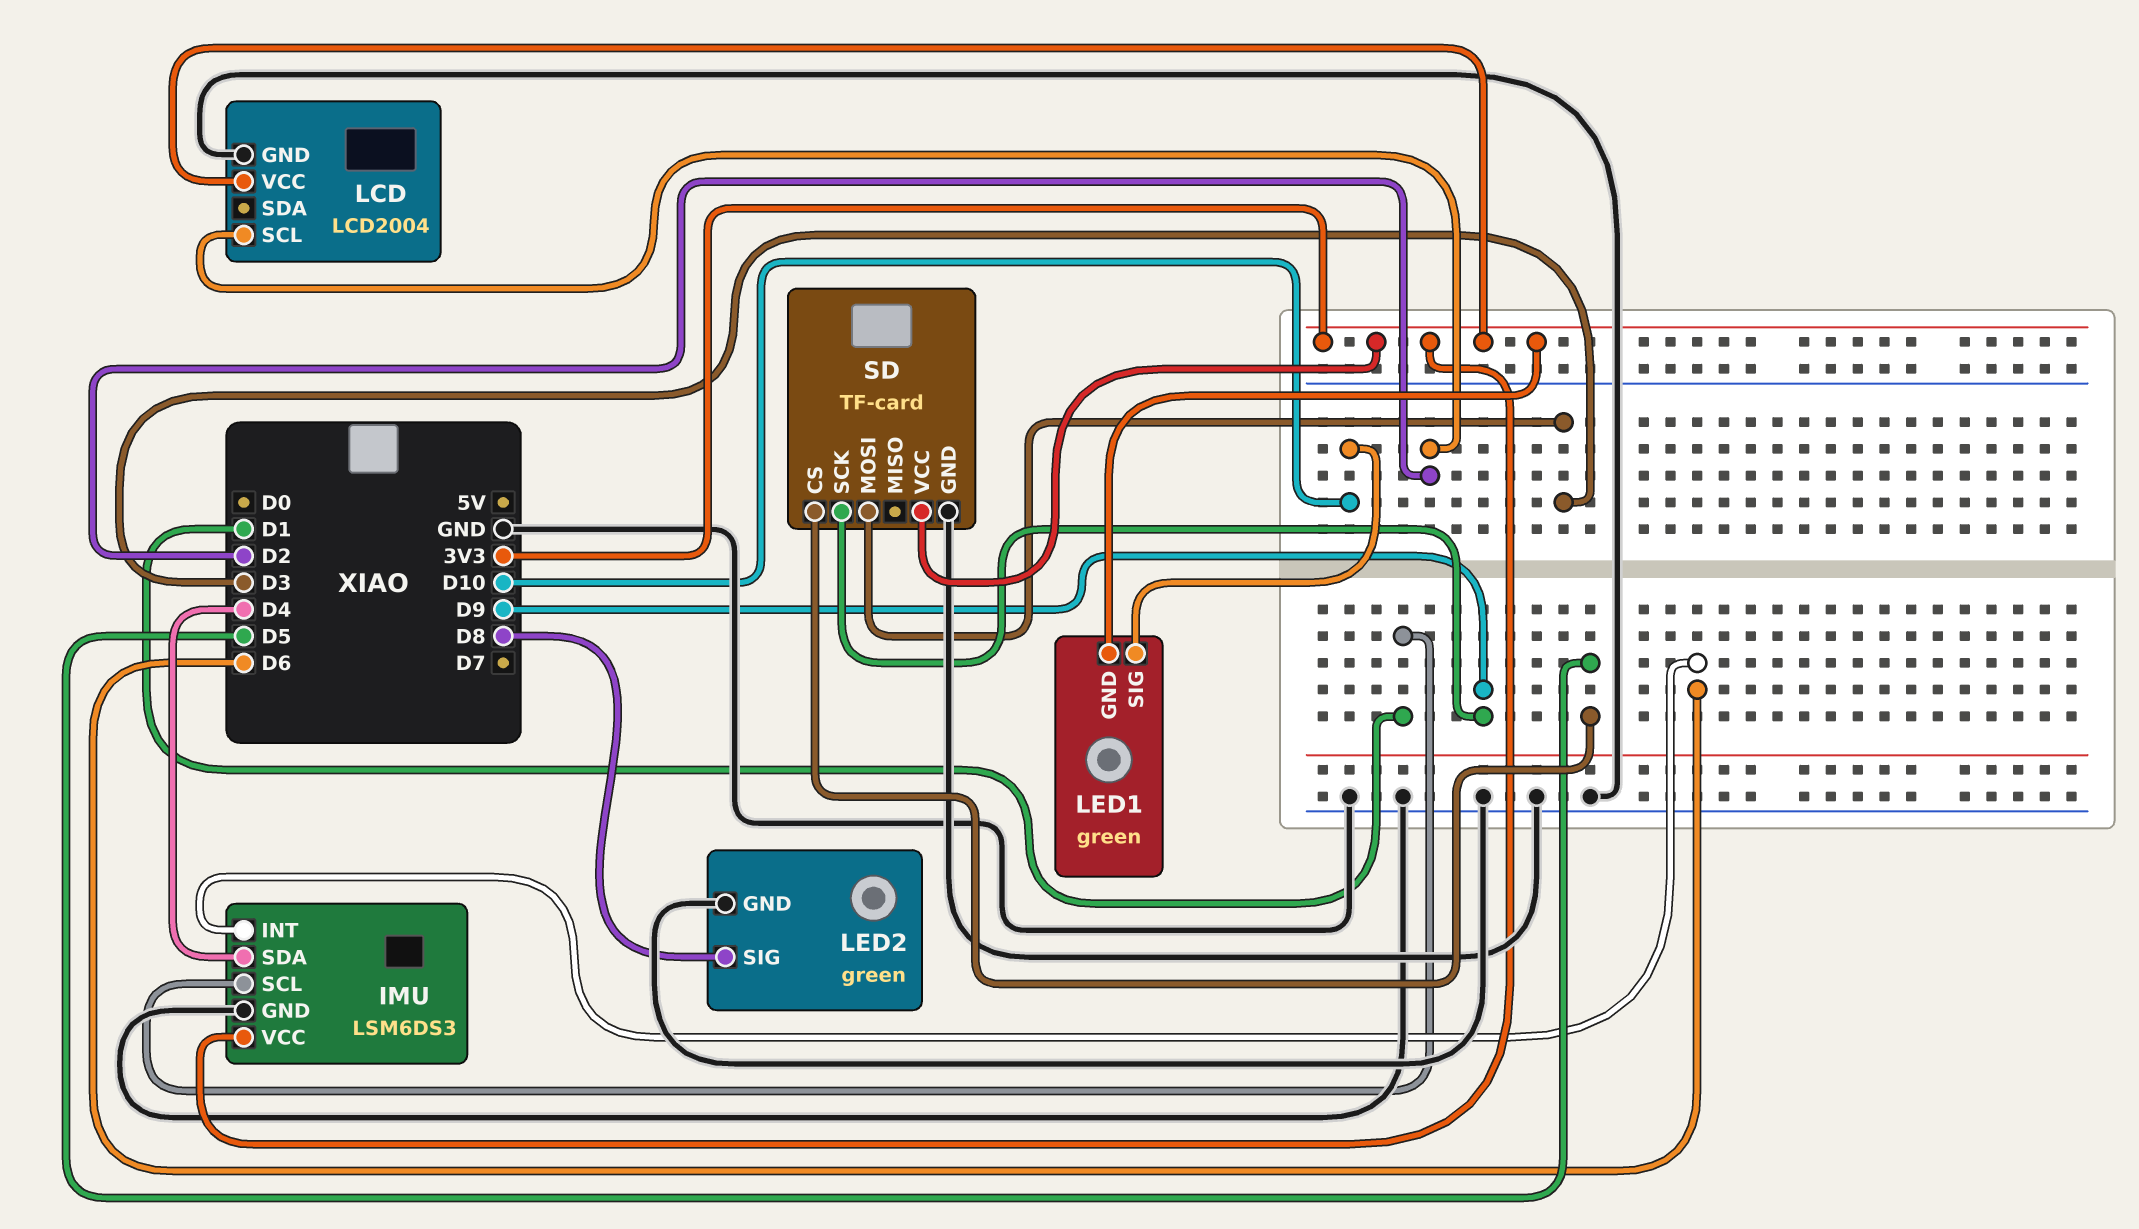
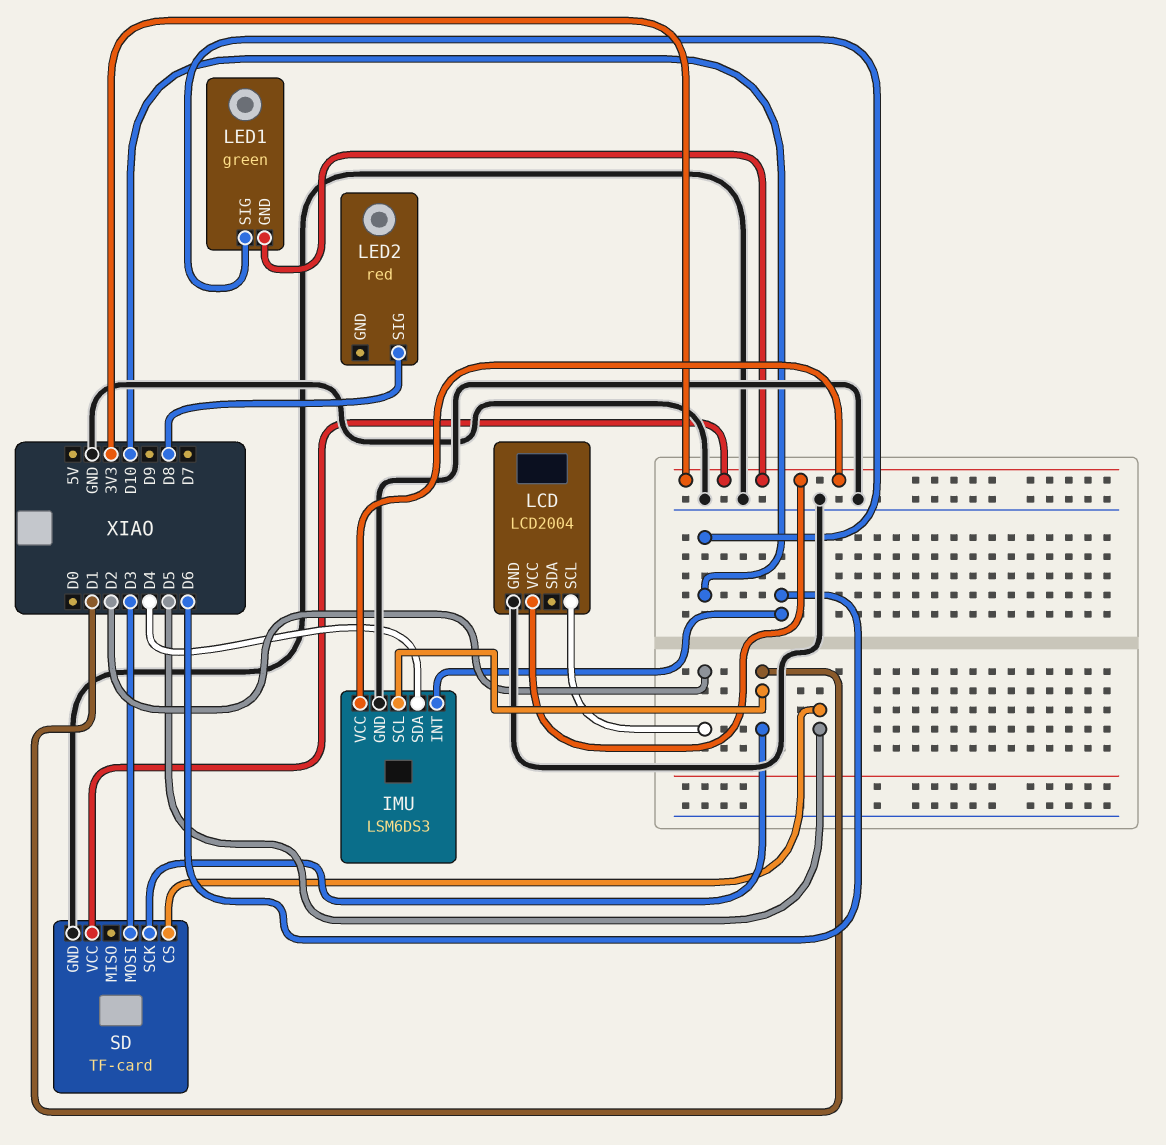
LED2: green -> red
LED2 pin GND: GND -> none
SD pin SCK: D9 -> D1

